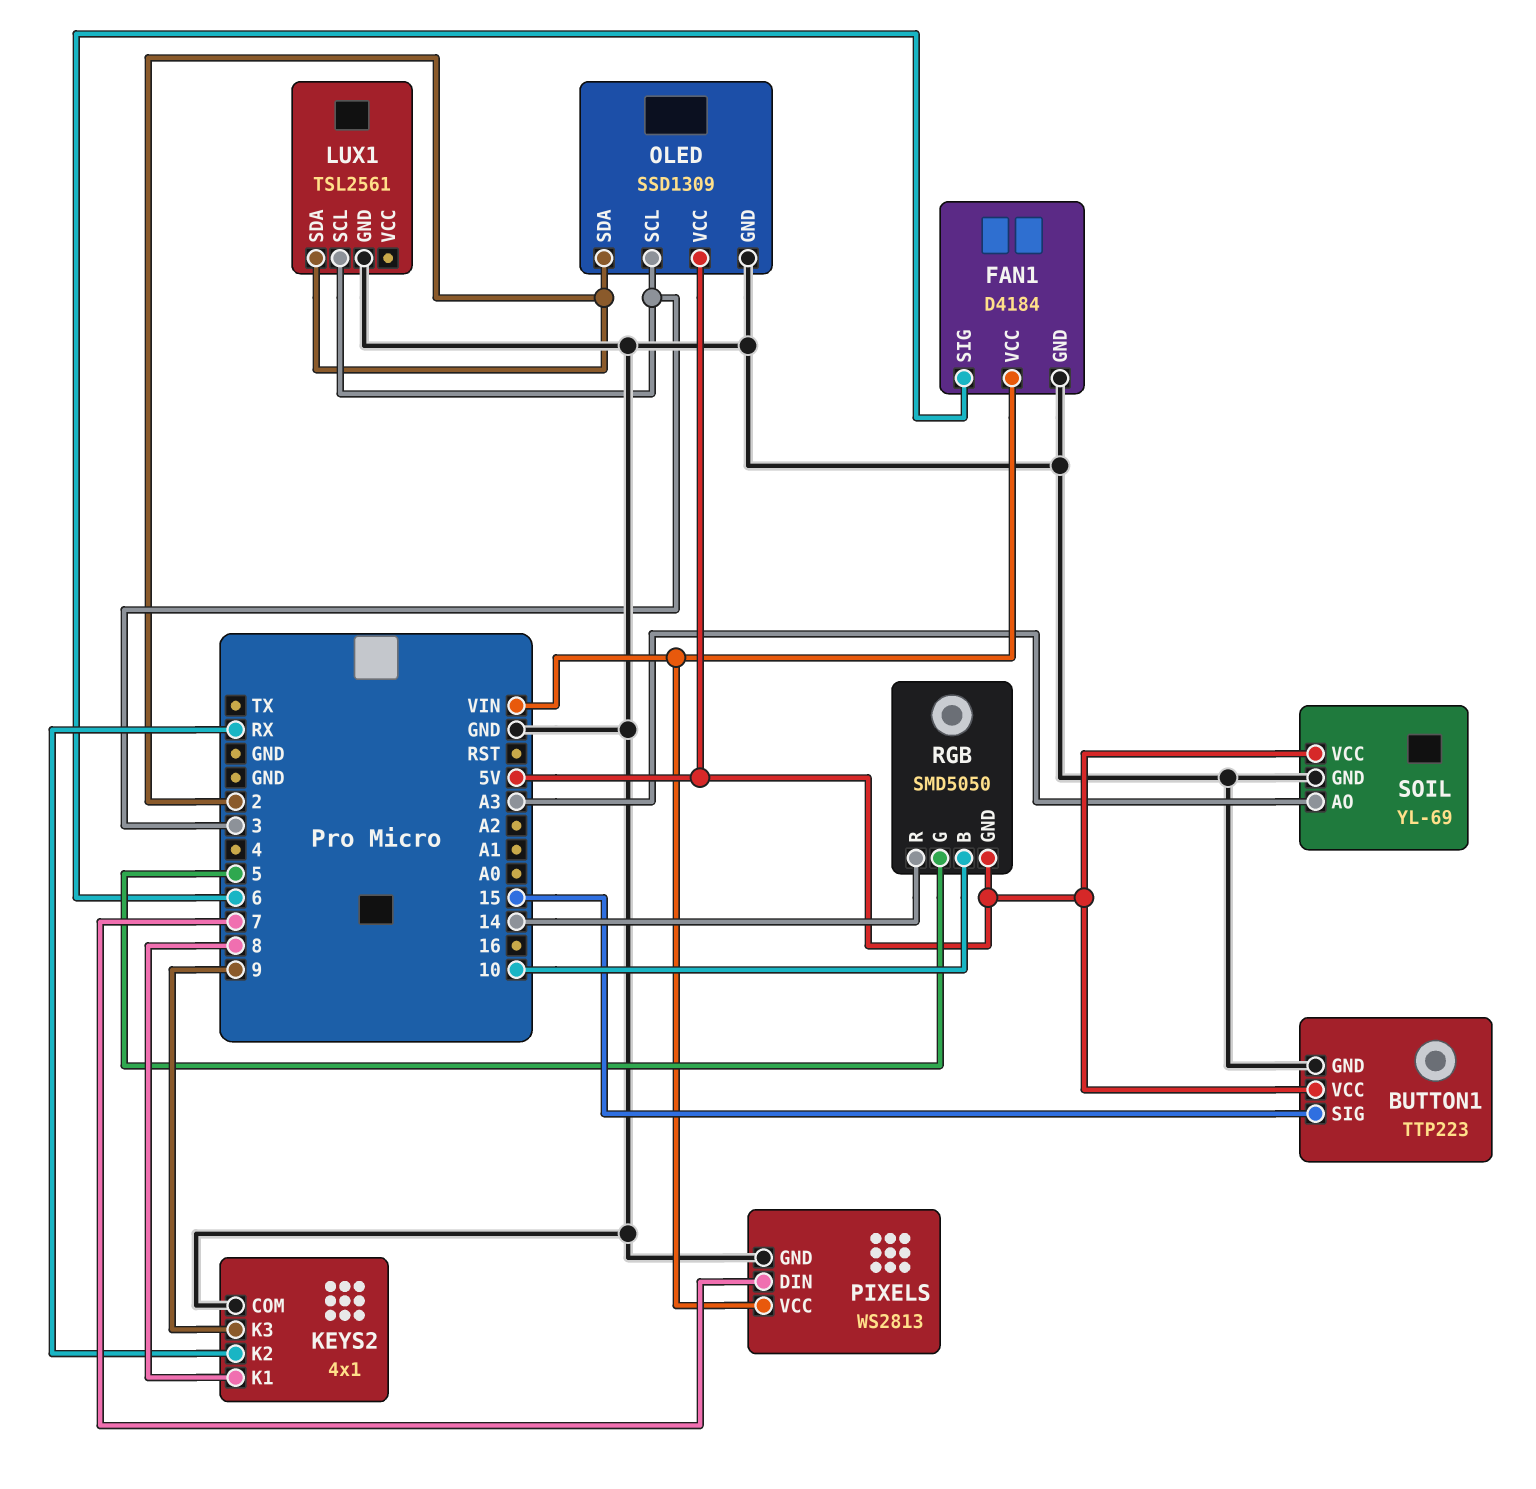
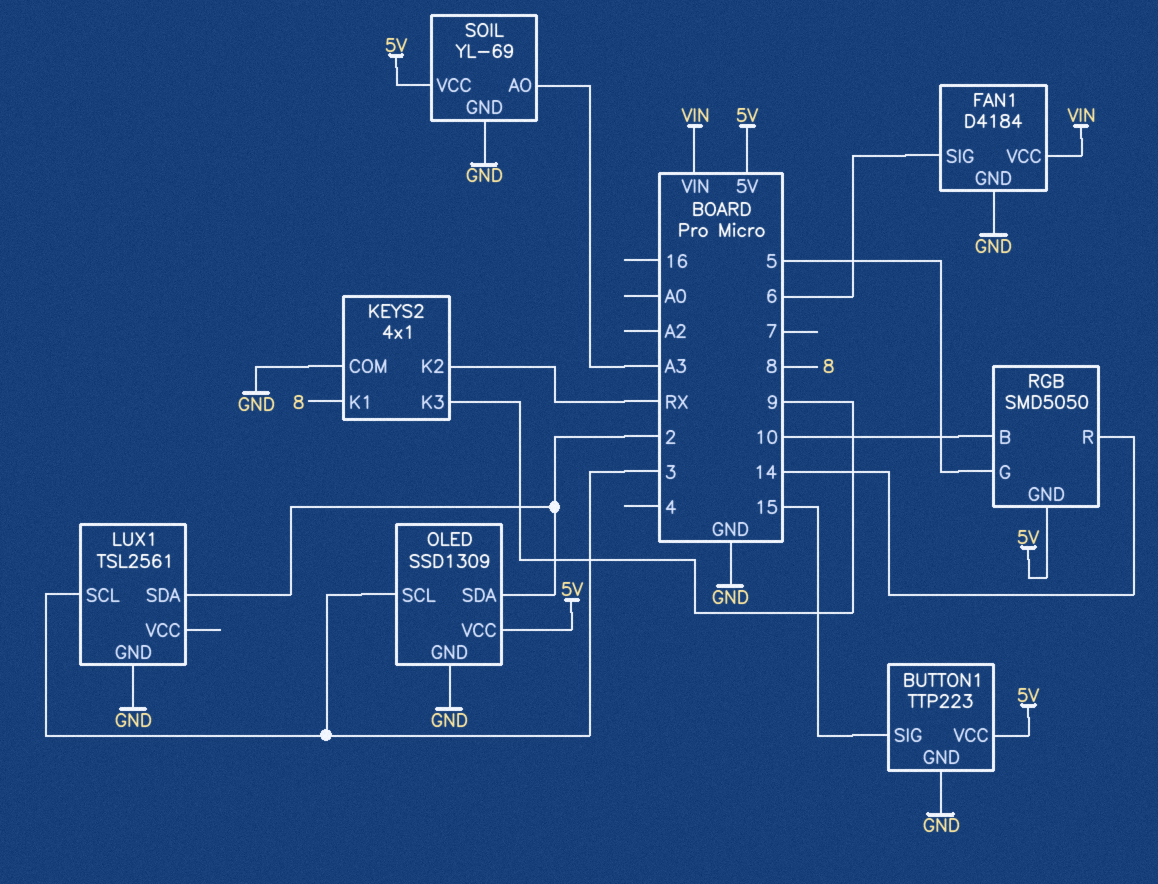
PIXELS: WS2813 -> none
PIXELS pin DIN: 7 -> none
PIXELS pin GND: GND -> none
PIXELS pin VCC: VIN -> none

